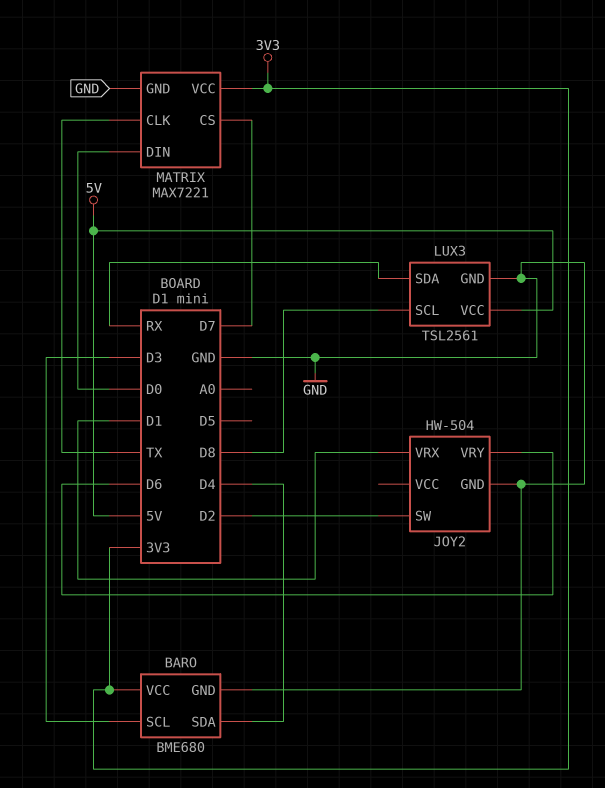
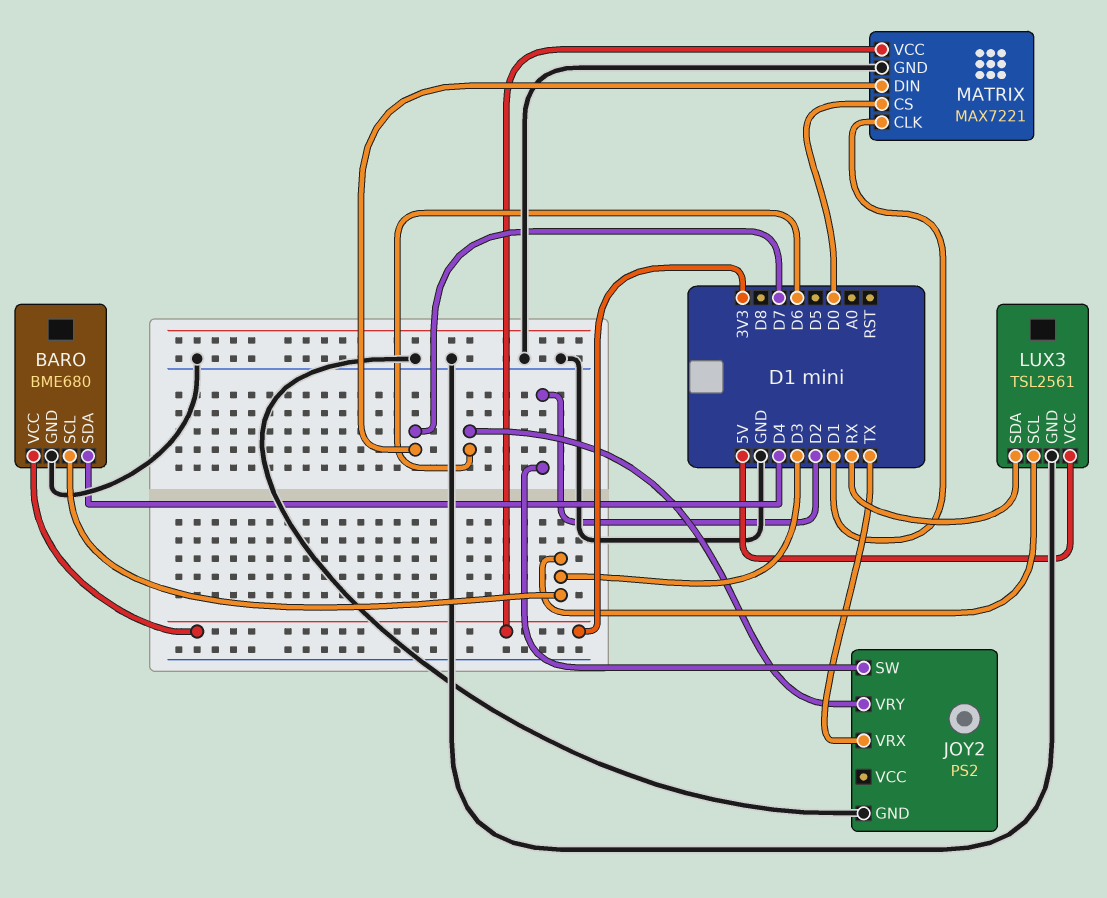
JOY2: HW-504 -> PS2
JOY2 pin VRX: D1 -> TX
LUX3 pin SCL: D8 -> D3
MATRIX pin CLK: TX -> D1
MATRIX pin CS: D7 -> D0
MATRIX pin DIN: D0 -> D7

